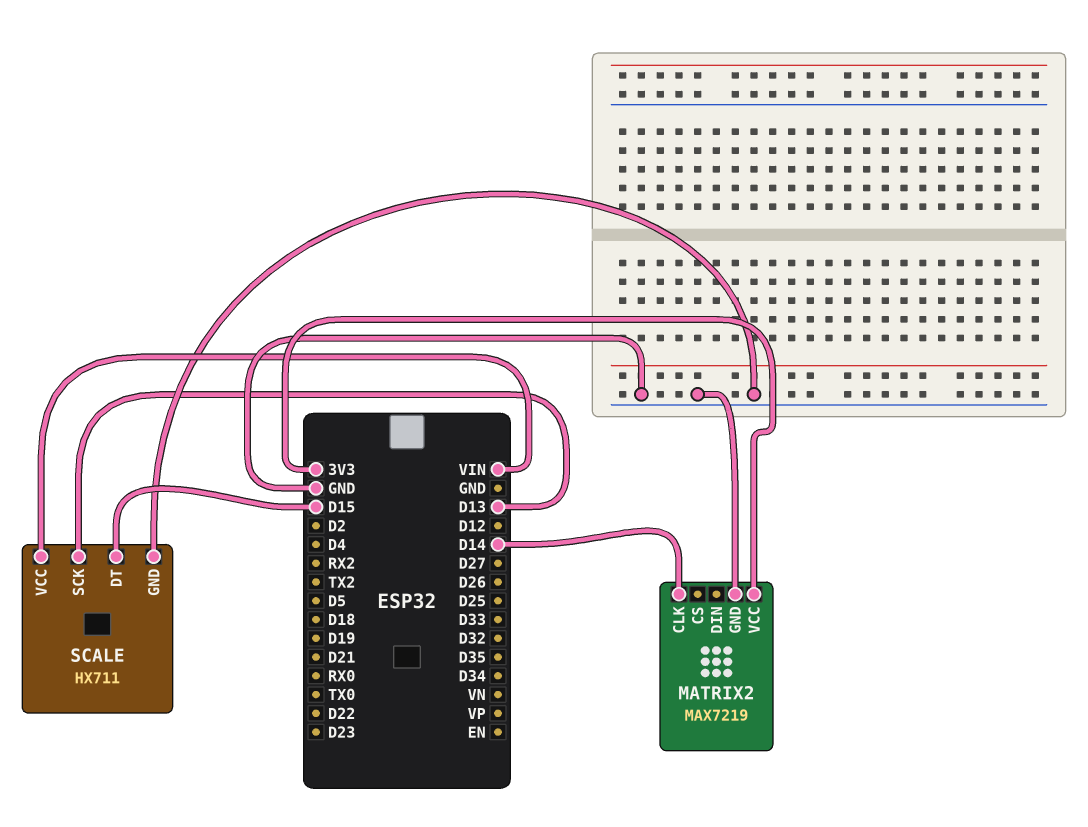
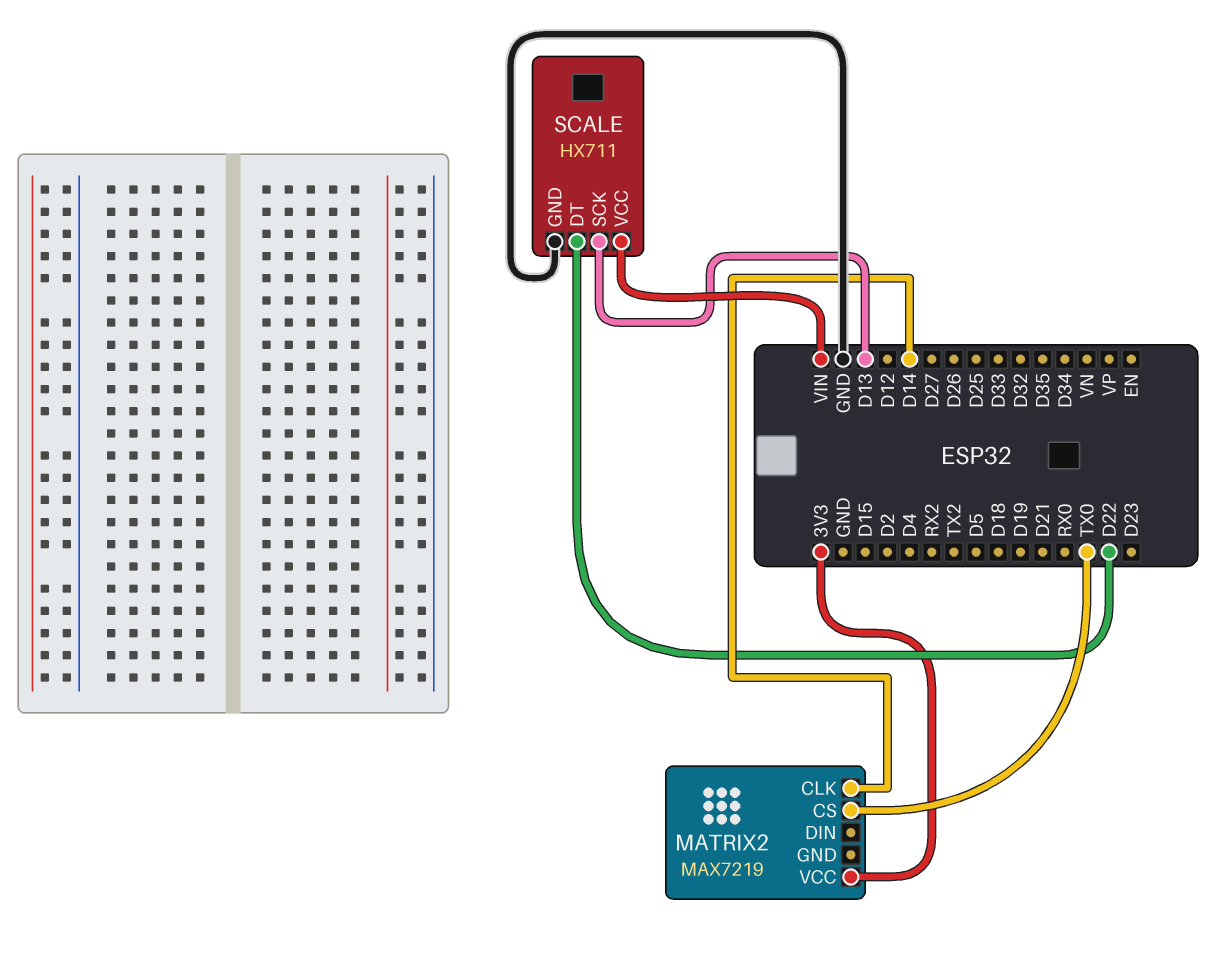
MATRIX2 pin CS: none -> TX0
MATRIX2 pin GND: GND -> none
SCALE pin DT: D15 -> D22

